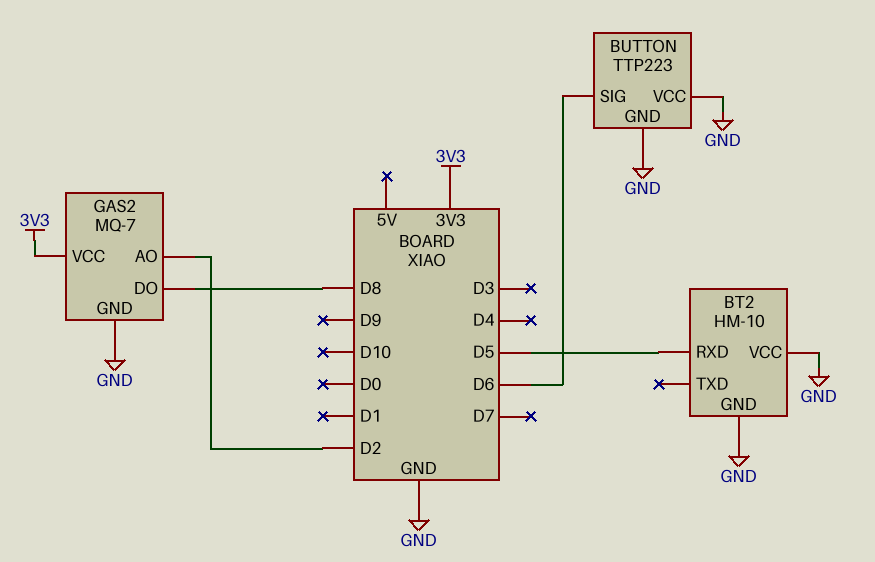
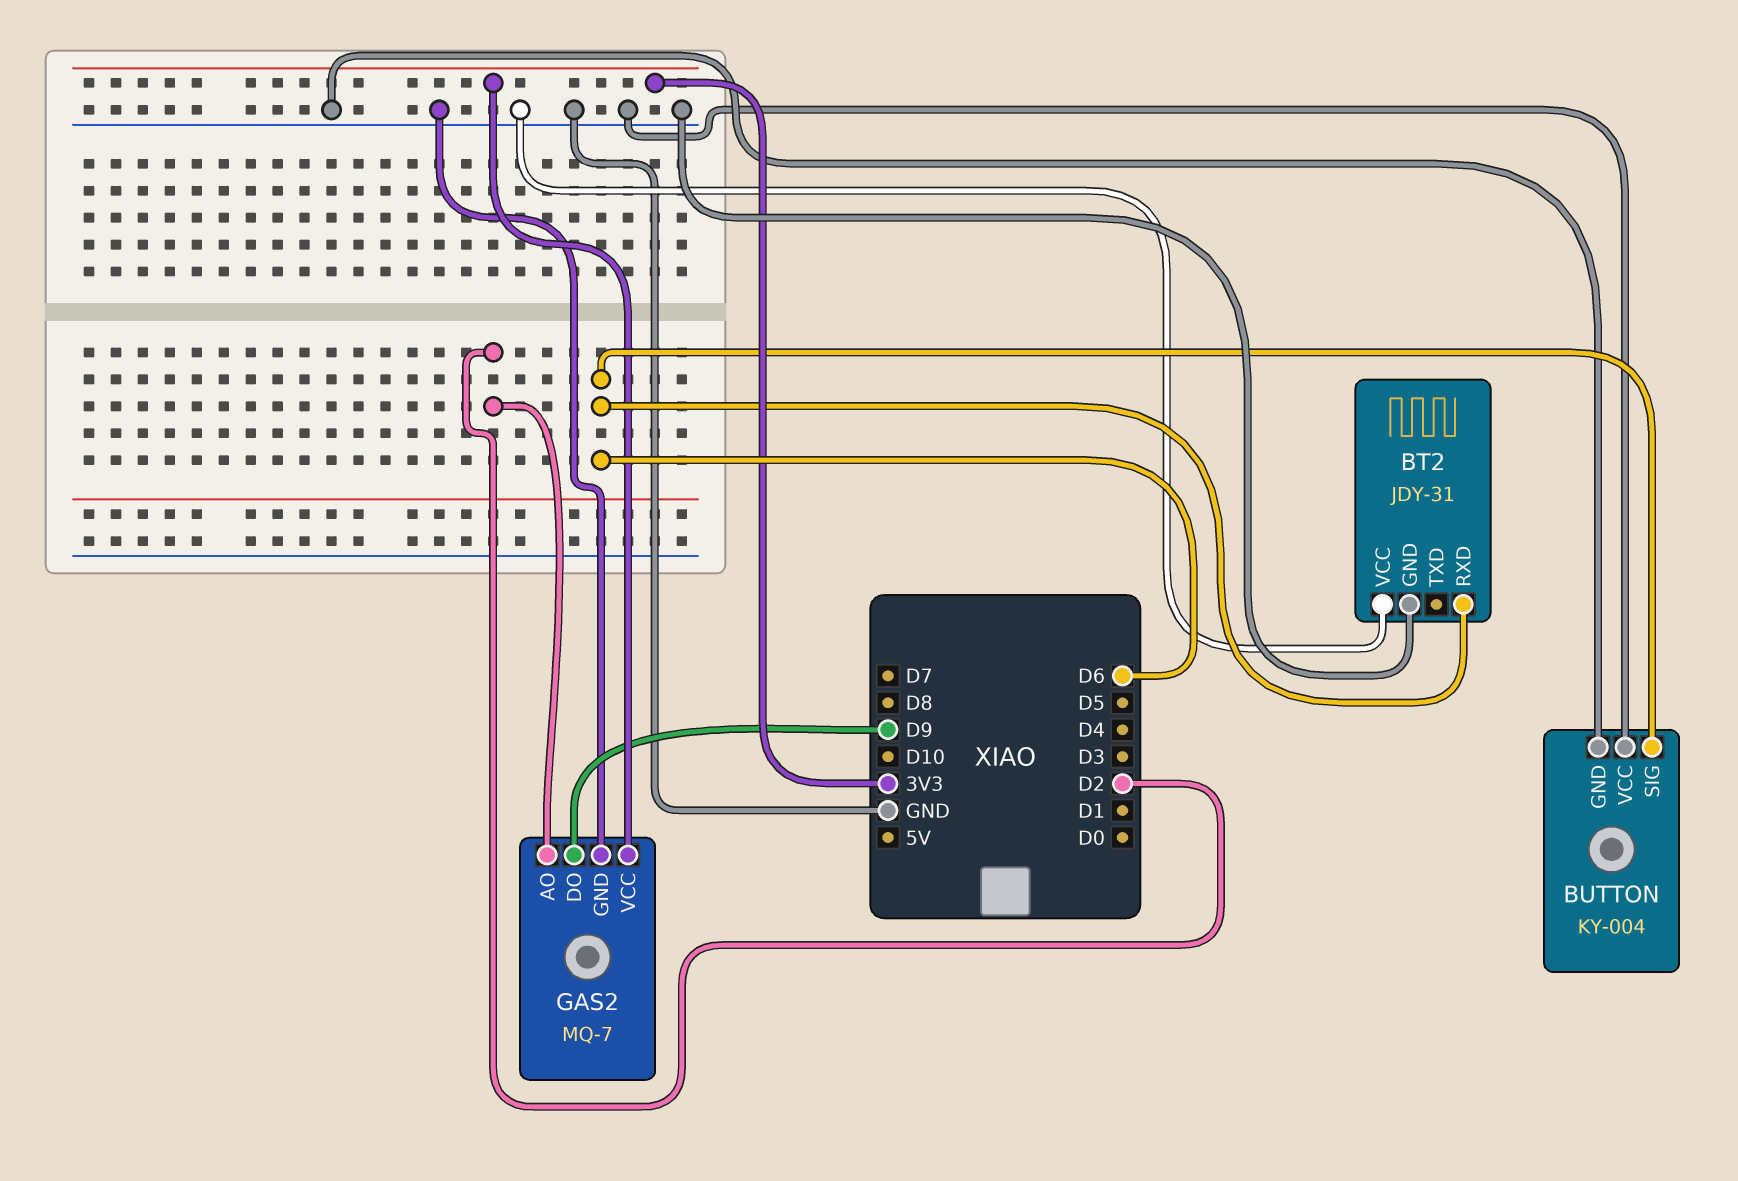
BT2: HM-10 -> JDY-31
BT2 pin RXD: D5 -> D6
BUTTON: TTP223 -> KY-004
GAS2 pin DO: D8 -> D9

